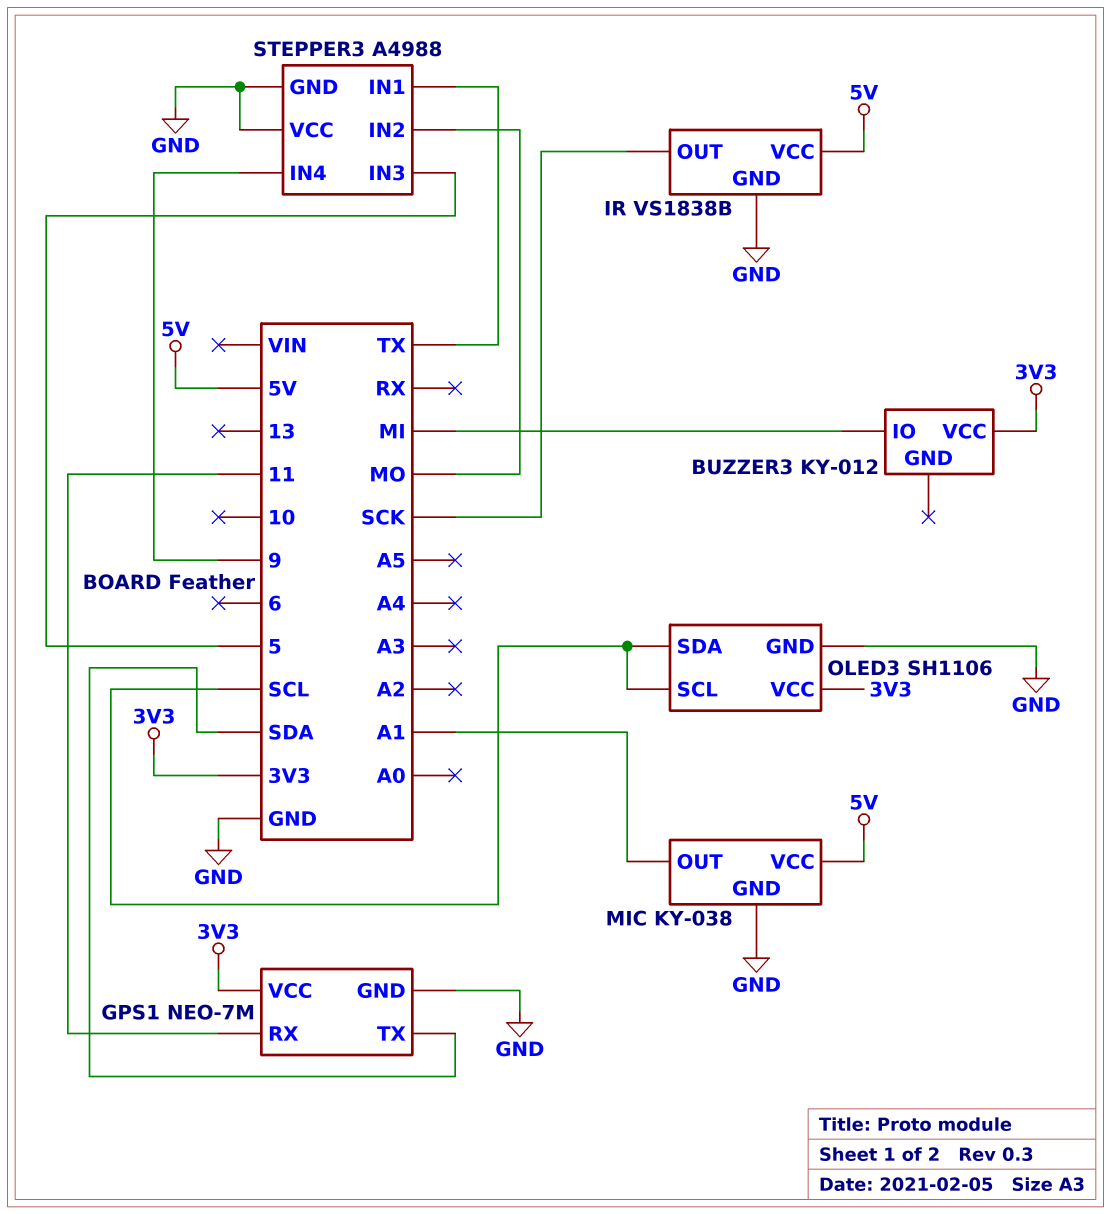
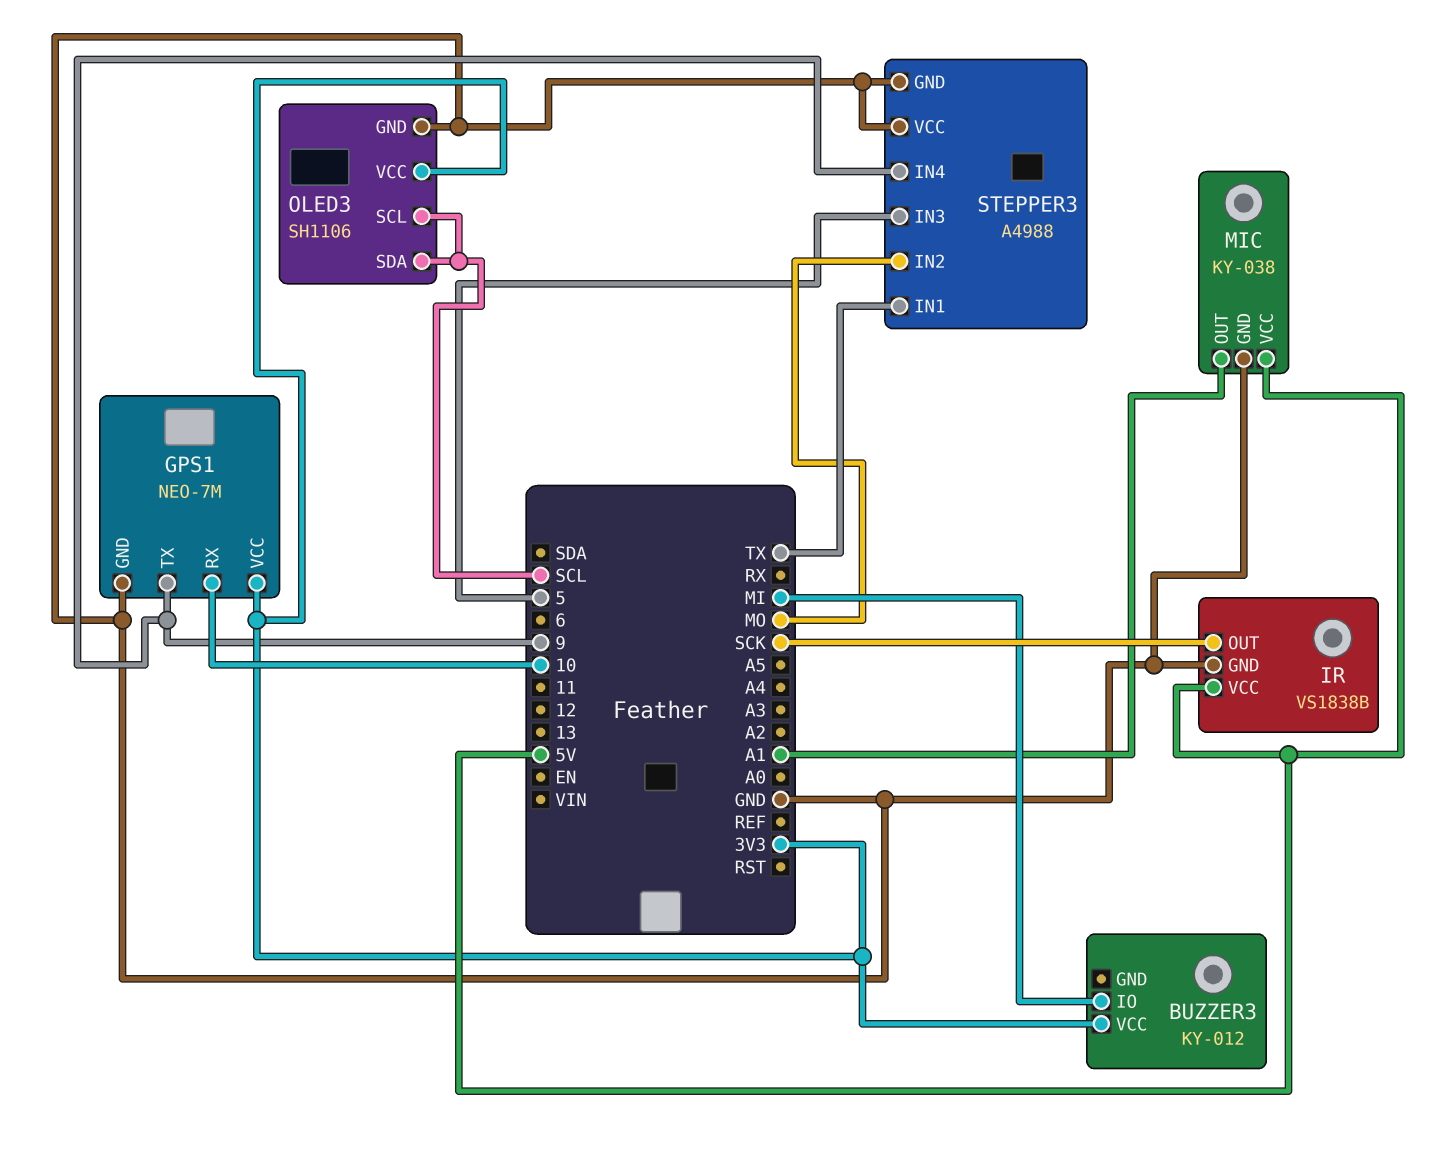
GPS1 pin RX: 11 -> 10
GPS1 pin TX: SDA -> 9

